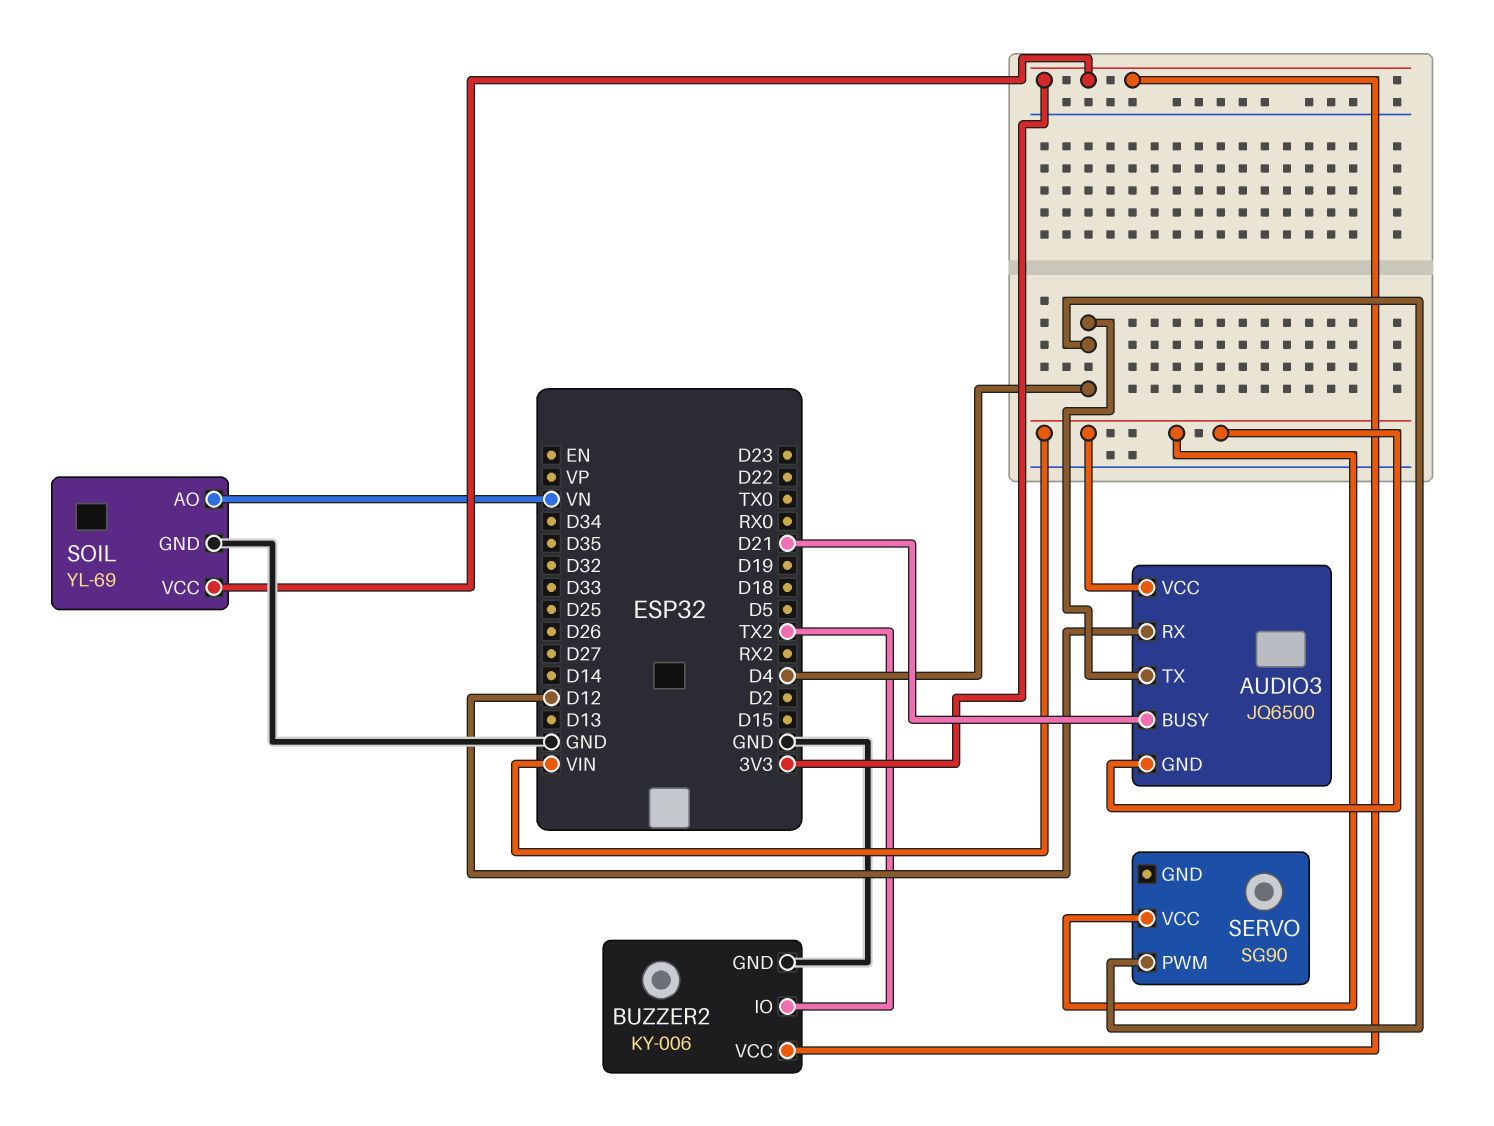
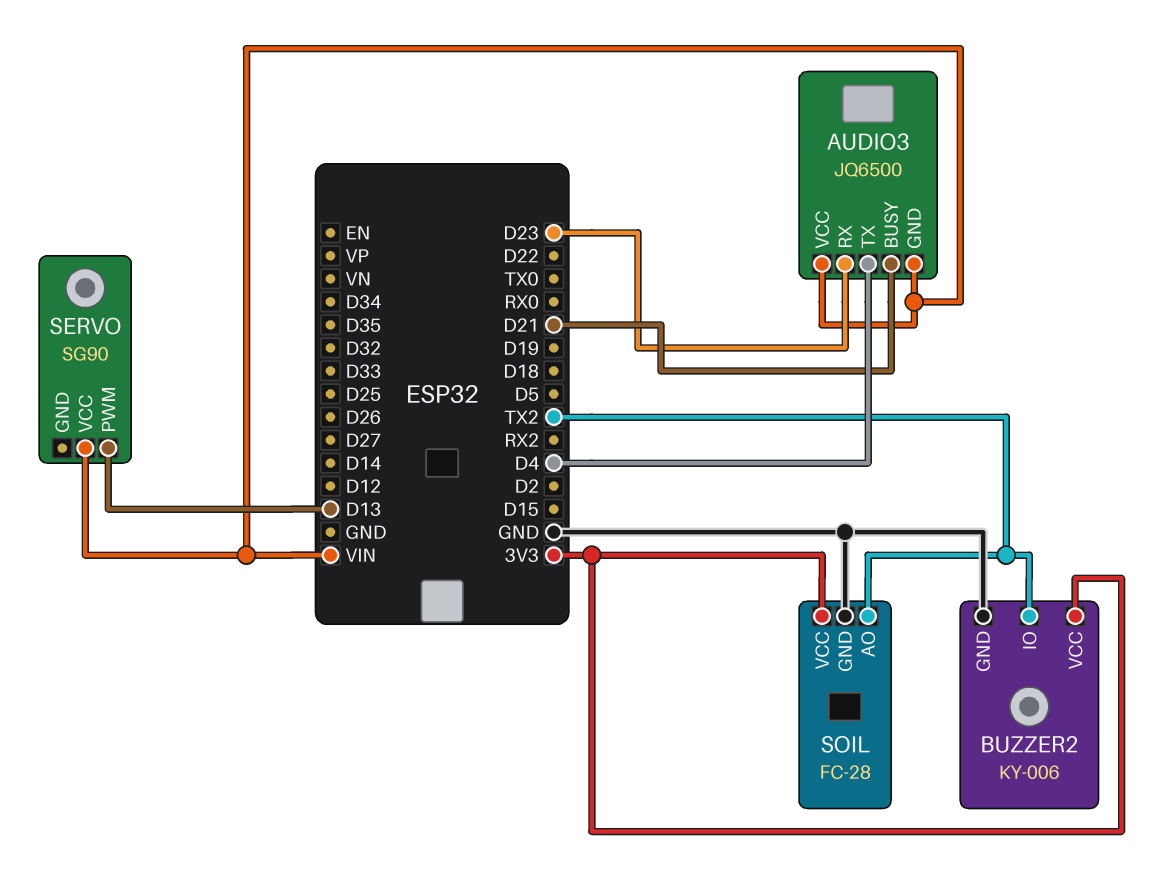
AUDIO3 pin RX: D12 -> D23
SERVO pin PWM: D4 -> D13
SOIL: YL-69 -> FC-28
SOIL pin AO: VN -> TX2

